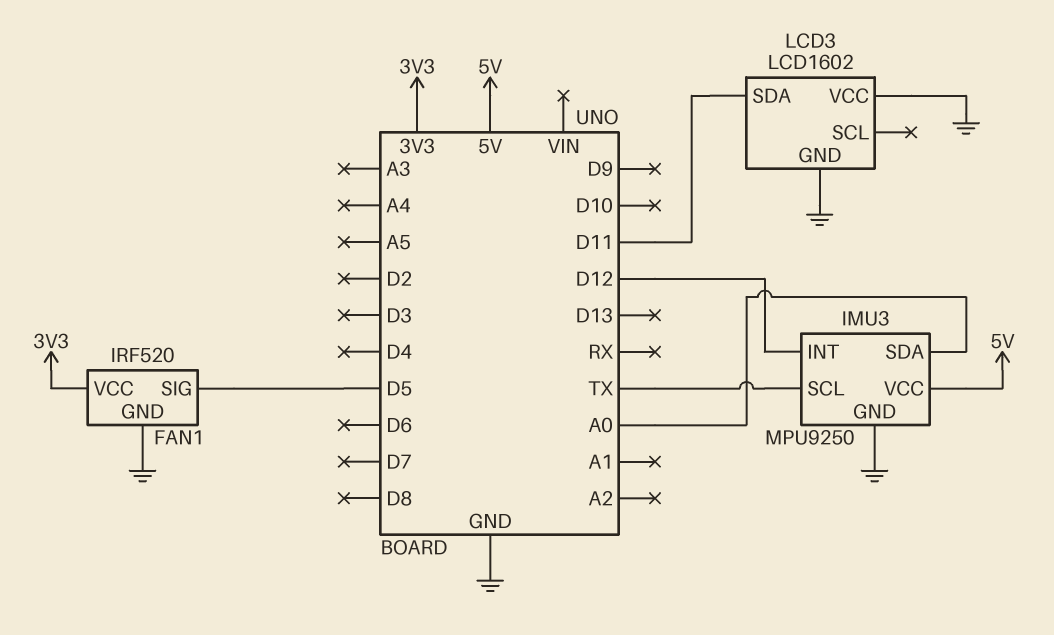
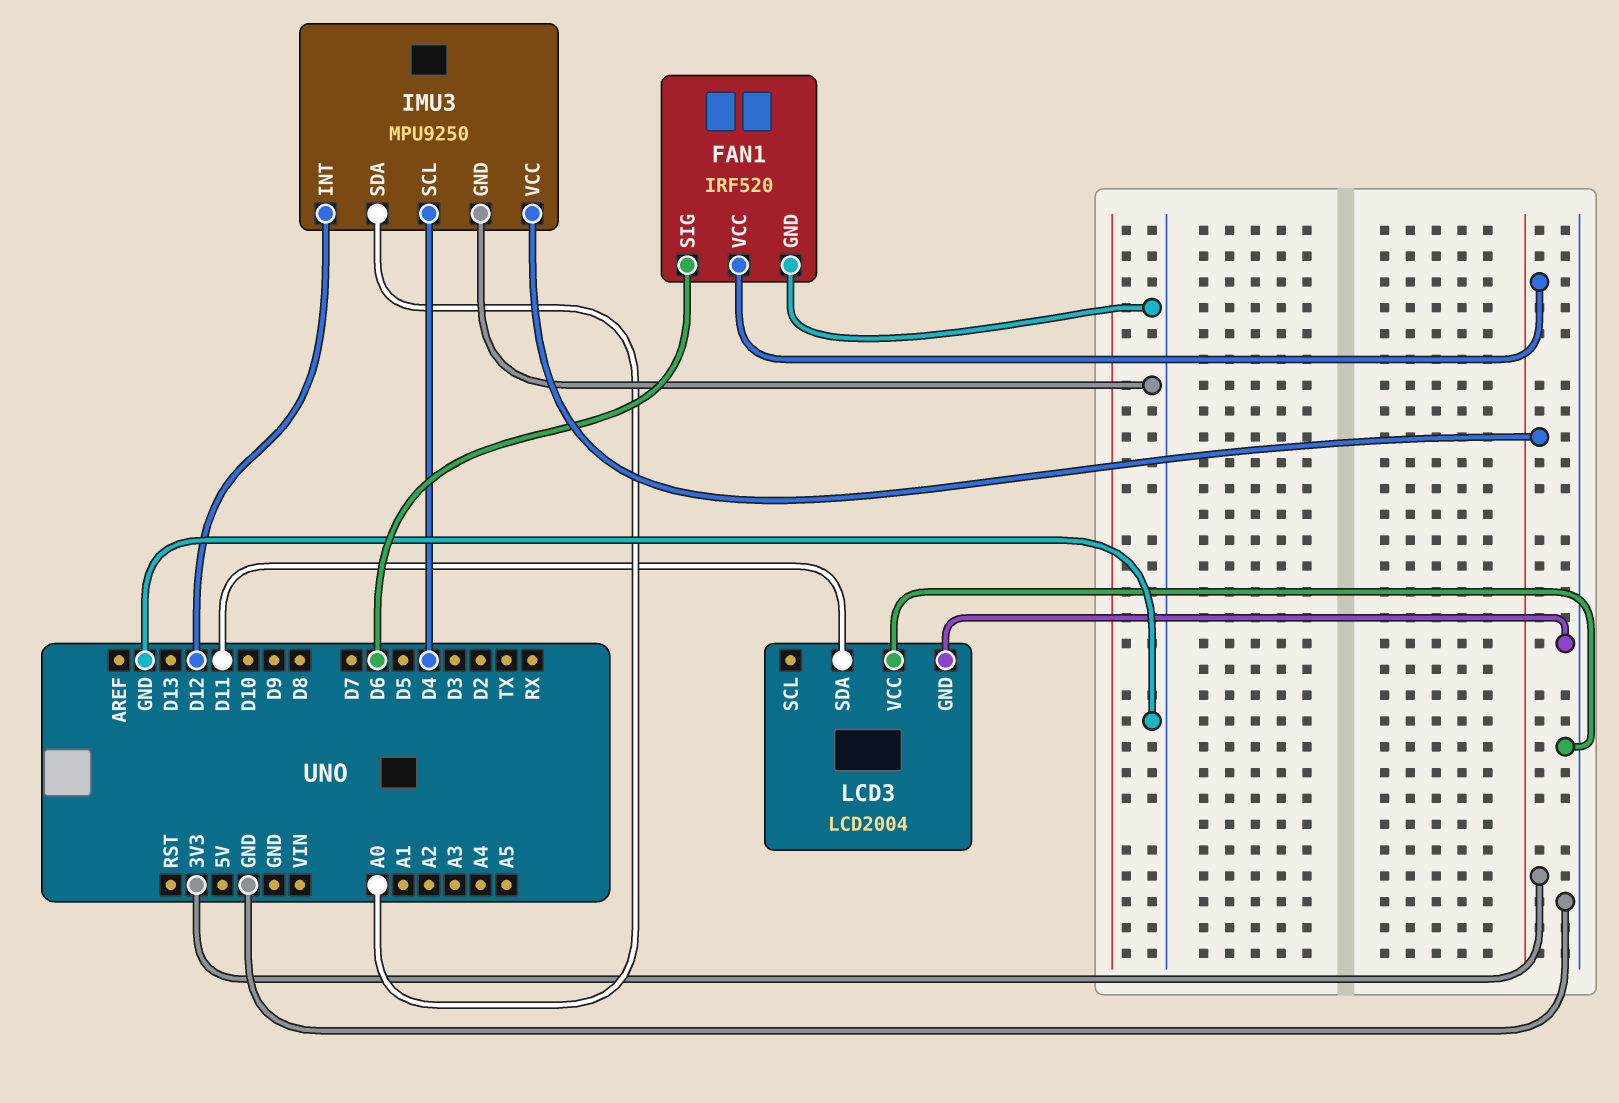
FAN1 pin SIG: D5 -> D6
IMU3 pin SCL: TX -> D4
IMU3 pin VCC: 5V -> 3V3
LCD3: LCD1602 -> LCD2004

